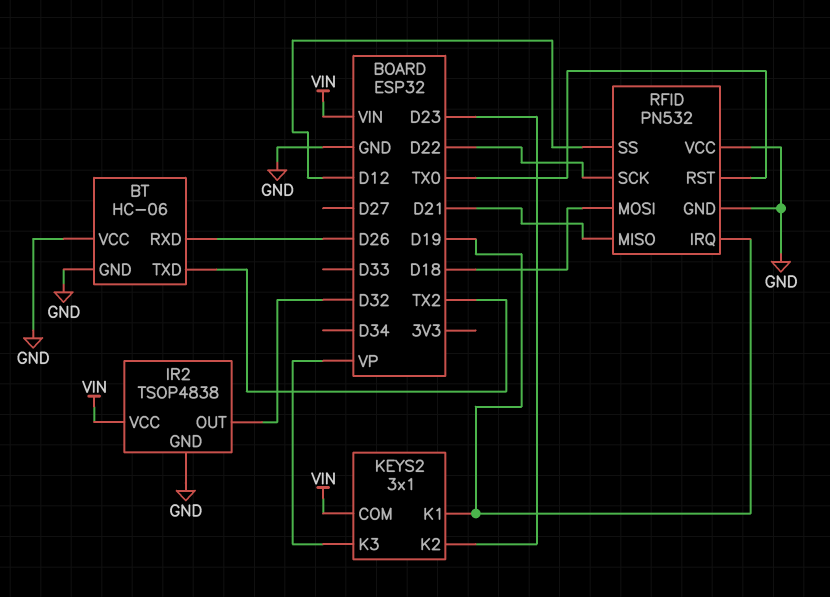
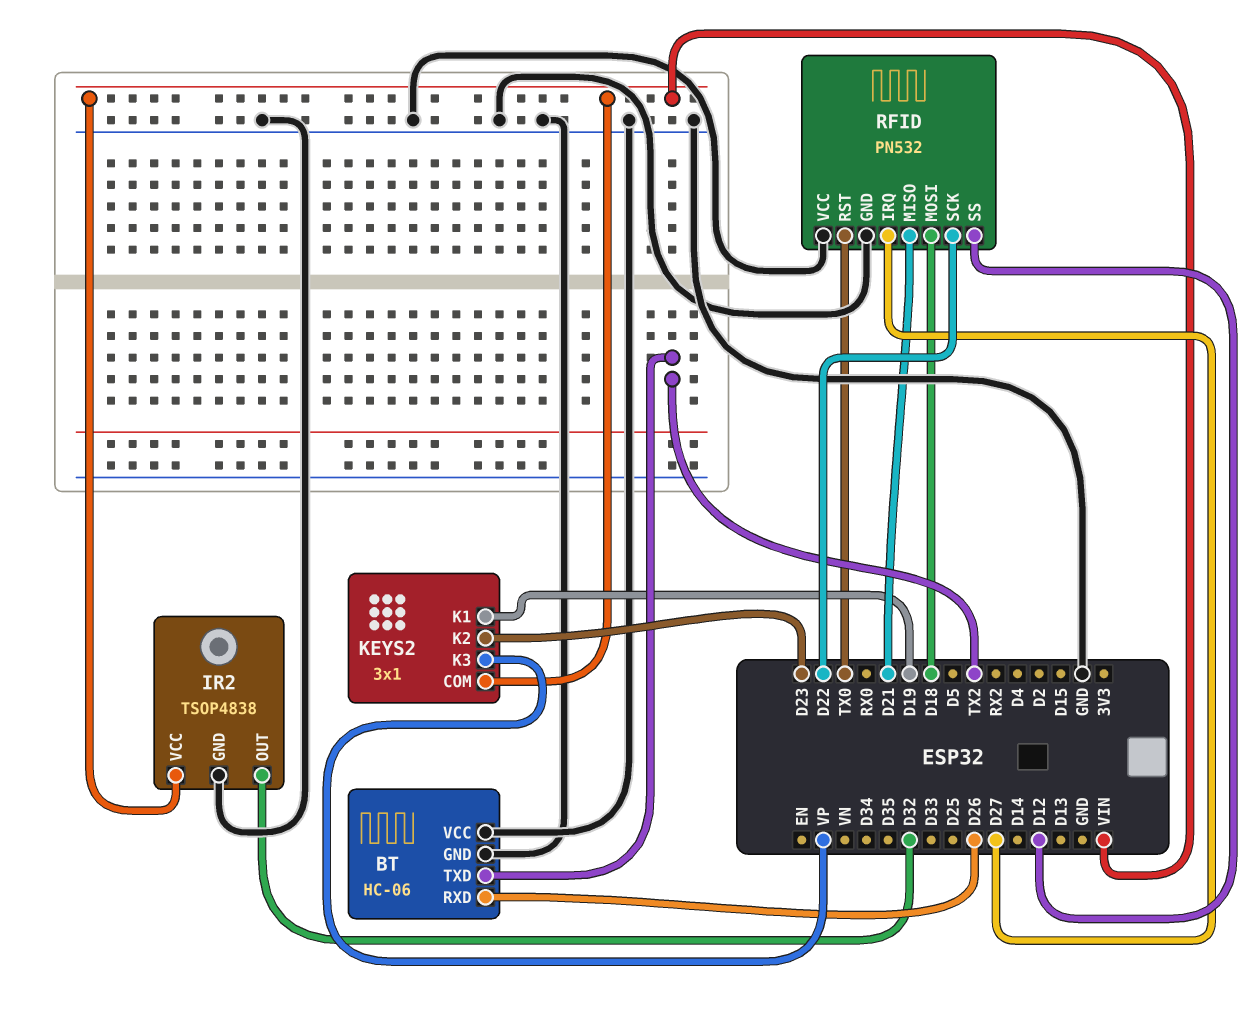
RFID pin IRQ: D19 -> D27

